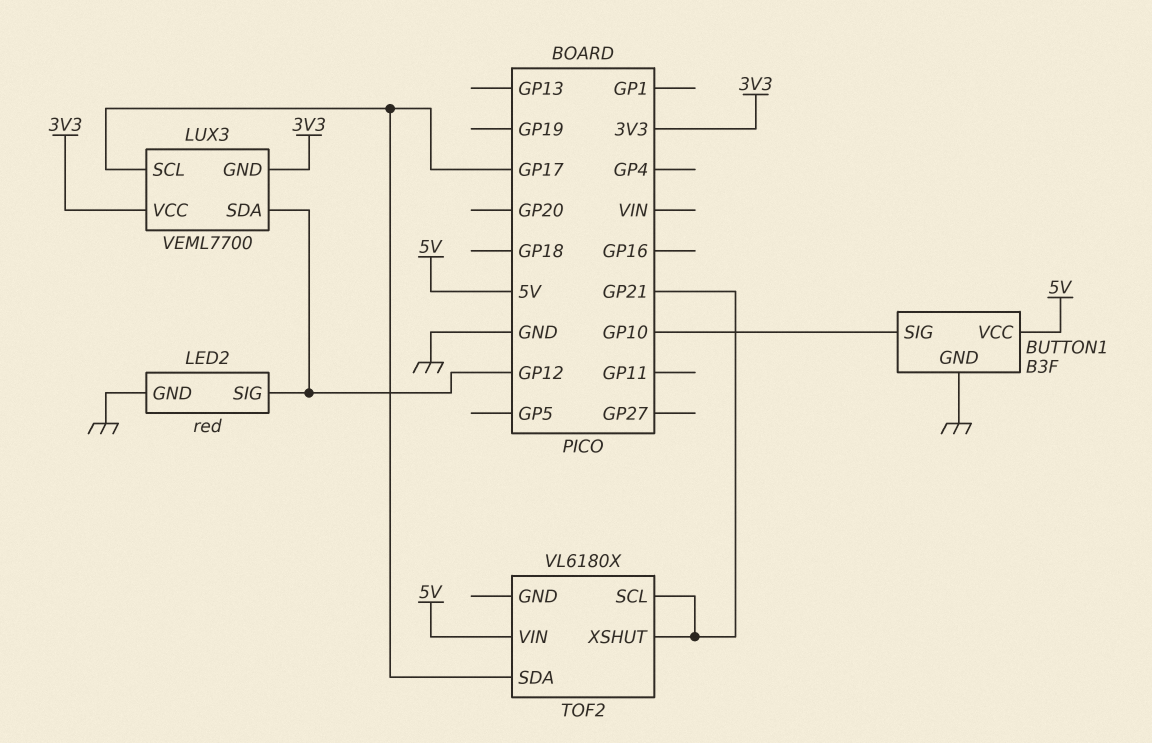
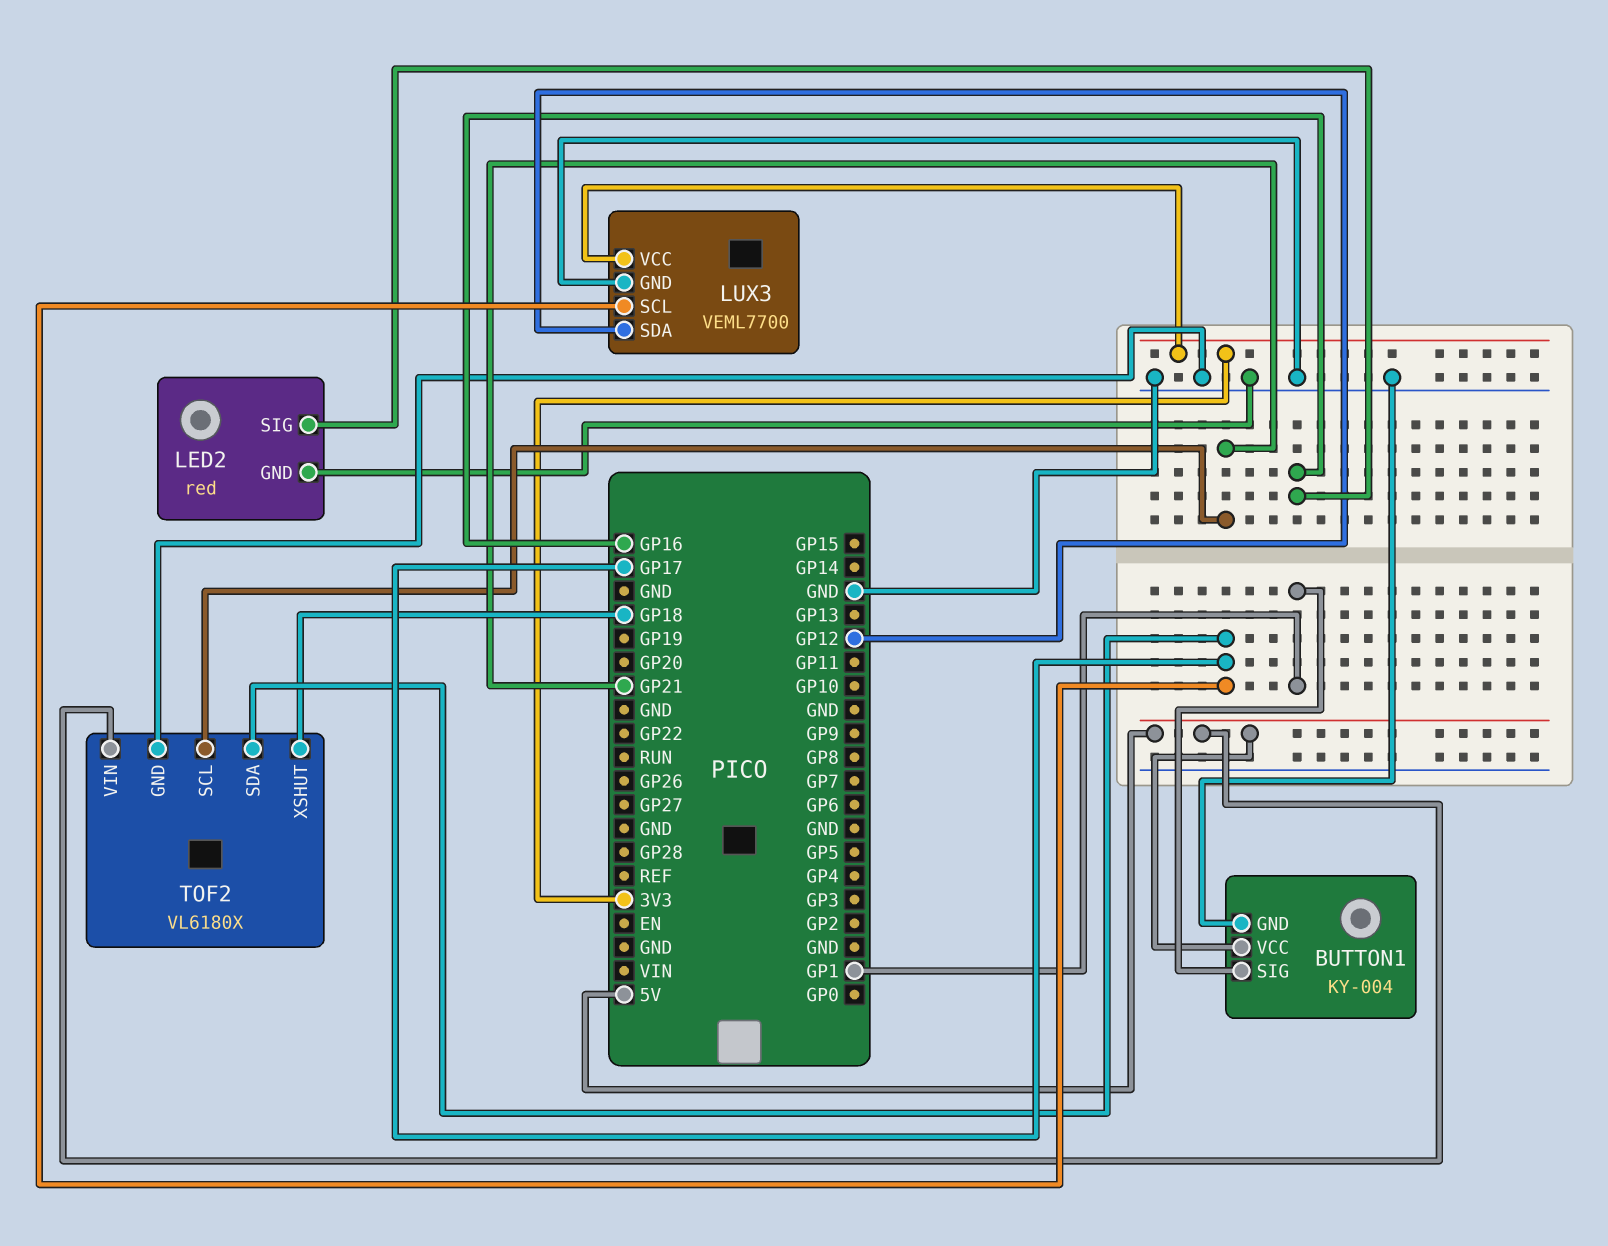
BUTTON1: B3F -> KY-004
BUTTON1 pin SIG: GP10 -> GP1
LED2 pin SIG: GP12 -> GP16
LUX3 pin GND: 3V3 -> GND
TOF2 pin GND: none -> GND
TOF2 pin XSHUT: GP21 -> GP18

